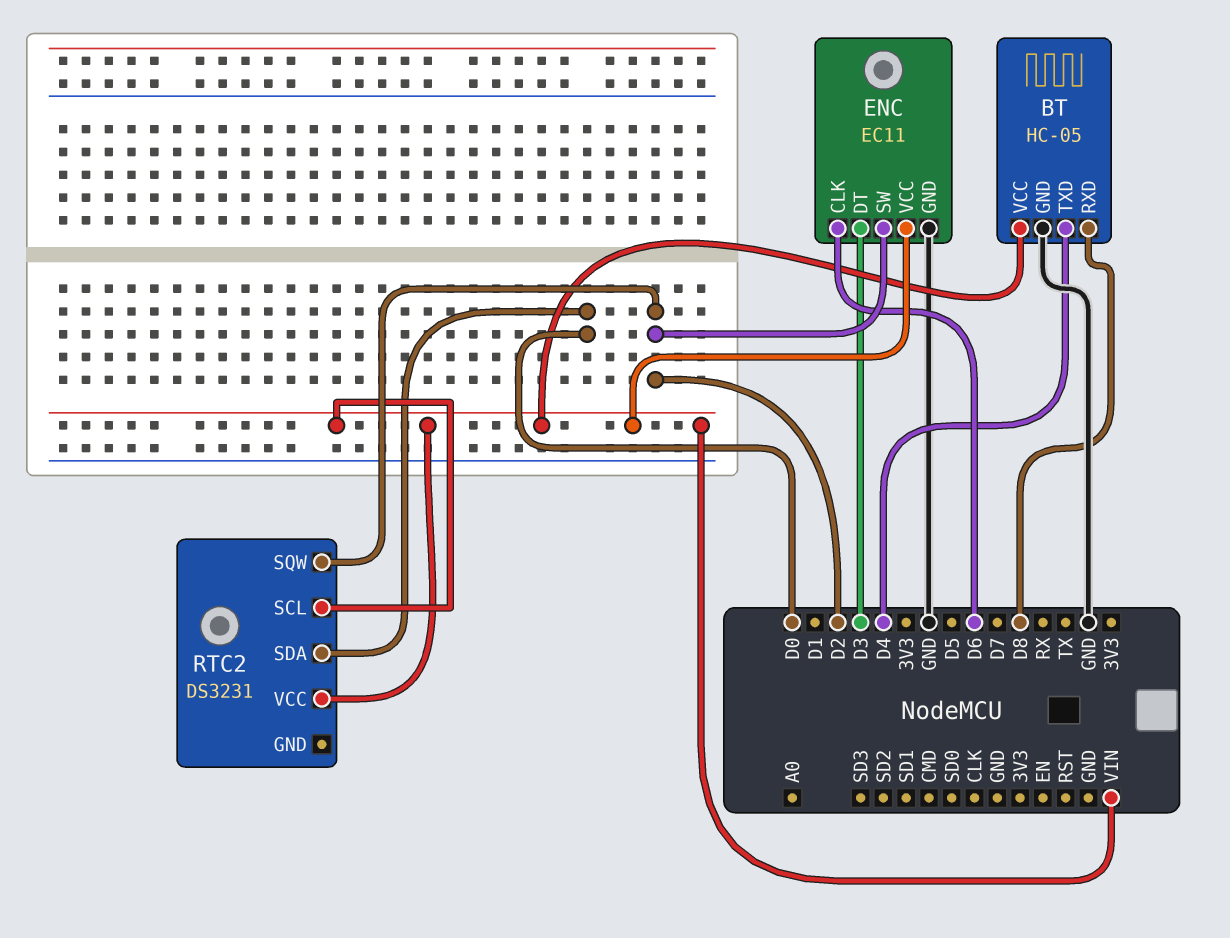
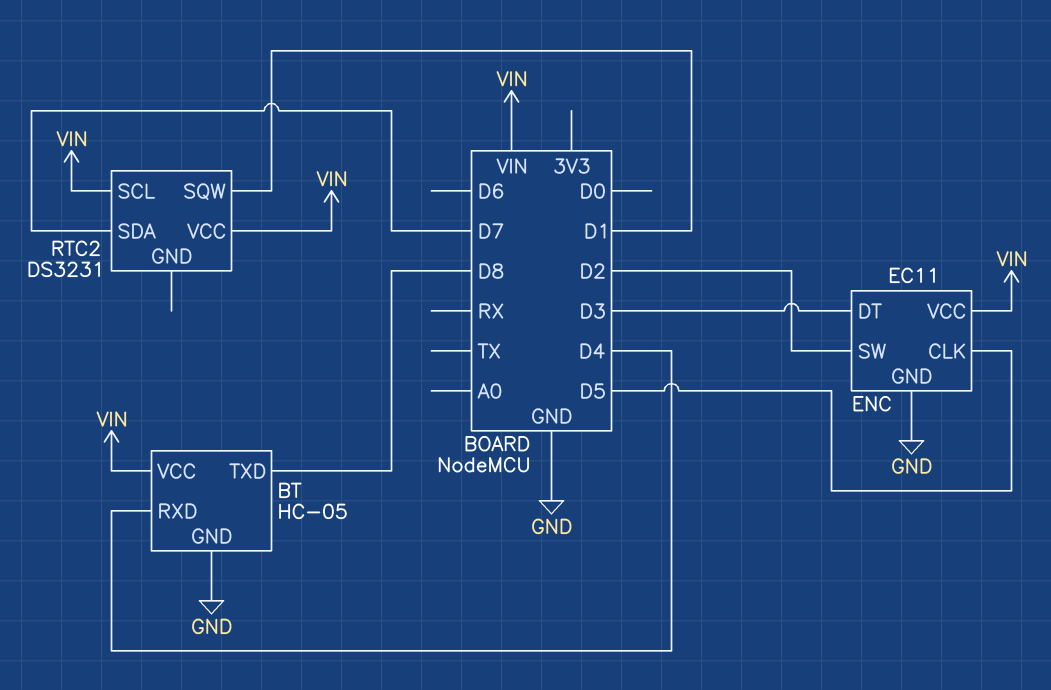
BT pin RXD: D8 -> D4
BT pin TXD: D4 -> D8
ENC pin CLK: D6 -> D5
RTC2 pin SDA: D0 -> D7
RTC2 pin SQW: D2 -> D1

